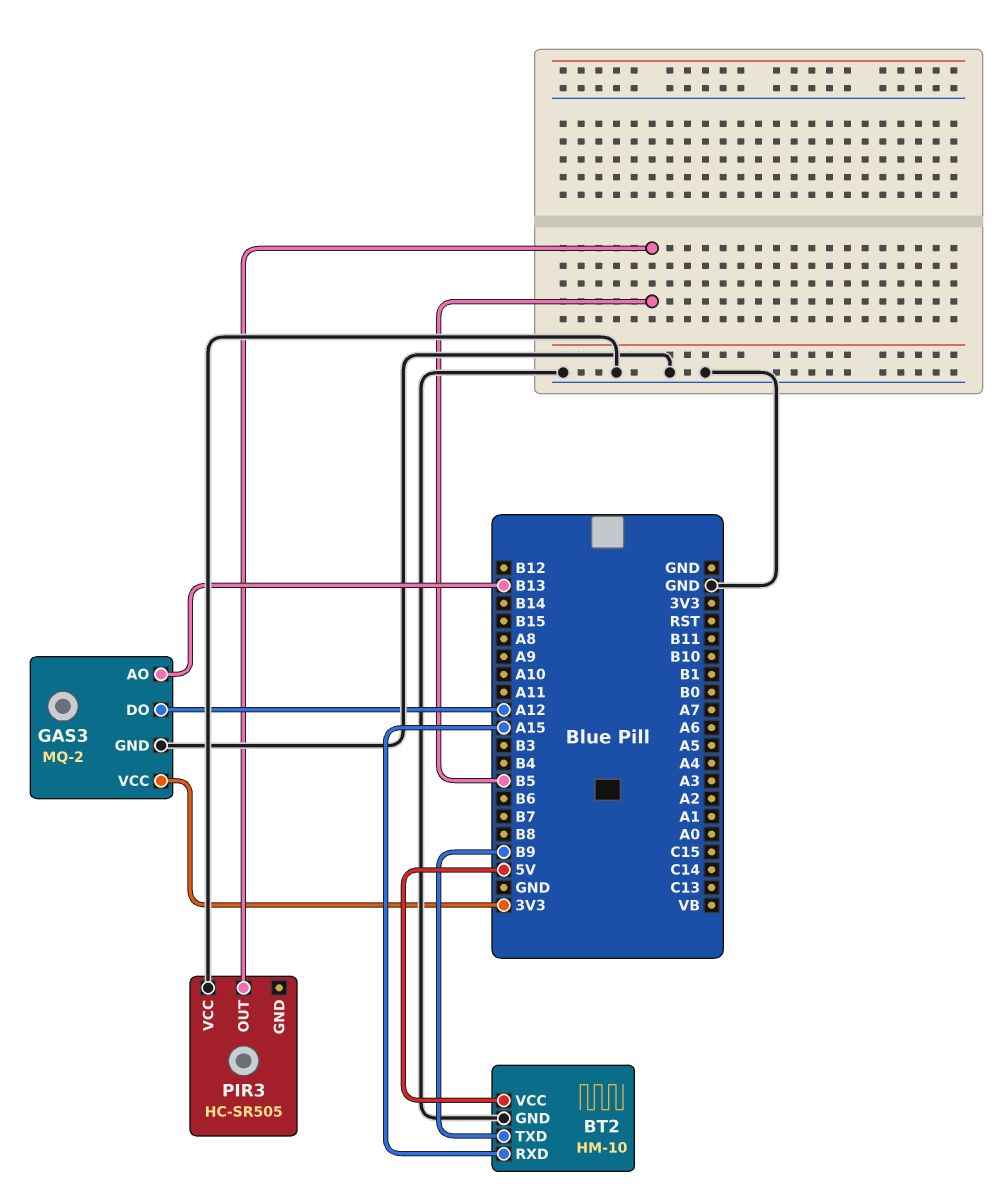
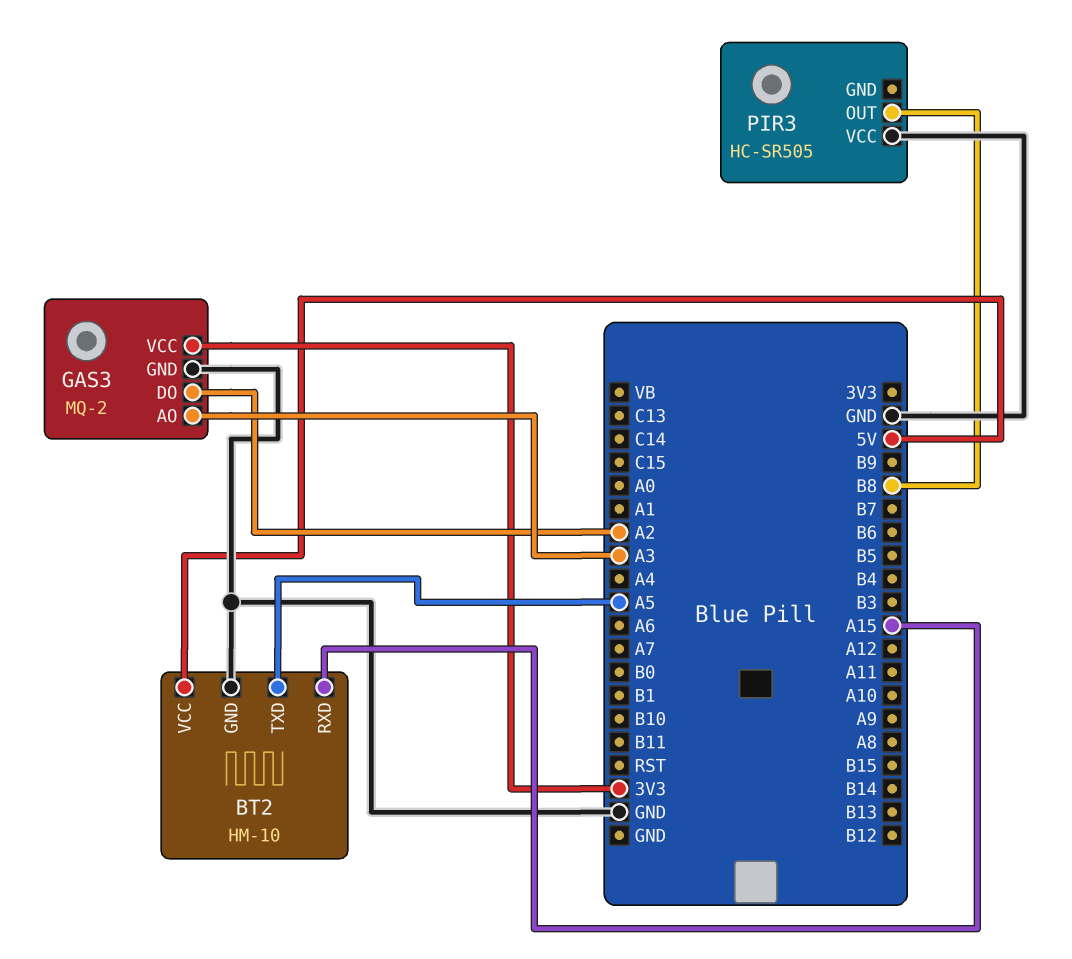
BT2 pin TXD: B9 -> A5
GAS3 pin AO: B13 -> A3
GAS3 pin DO: A12 -> A2
PIR3 pin OUT: B5 -> B8

